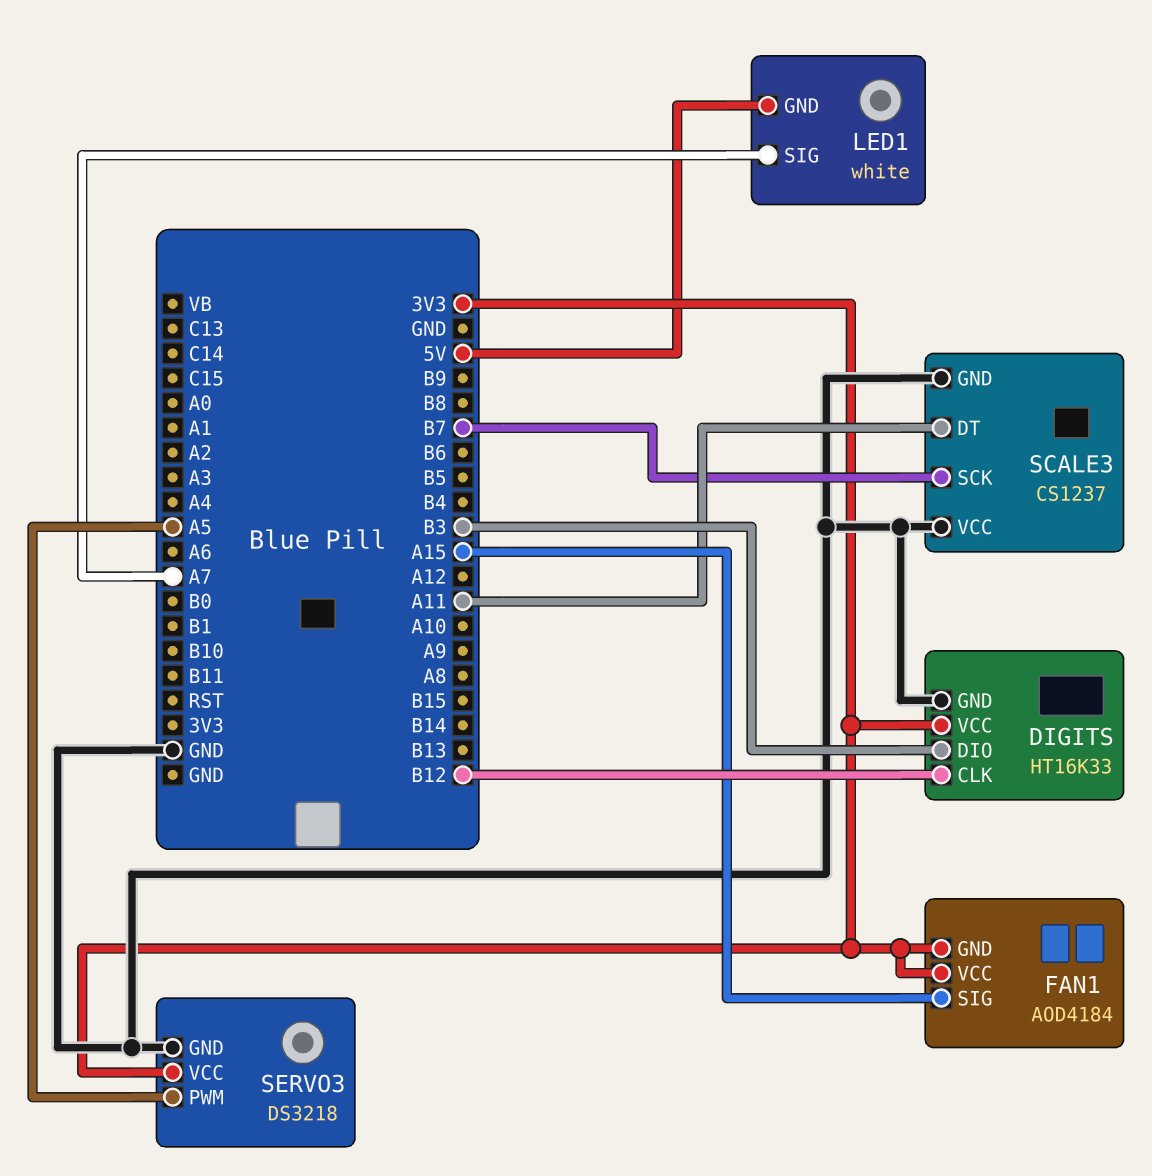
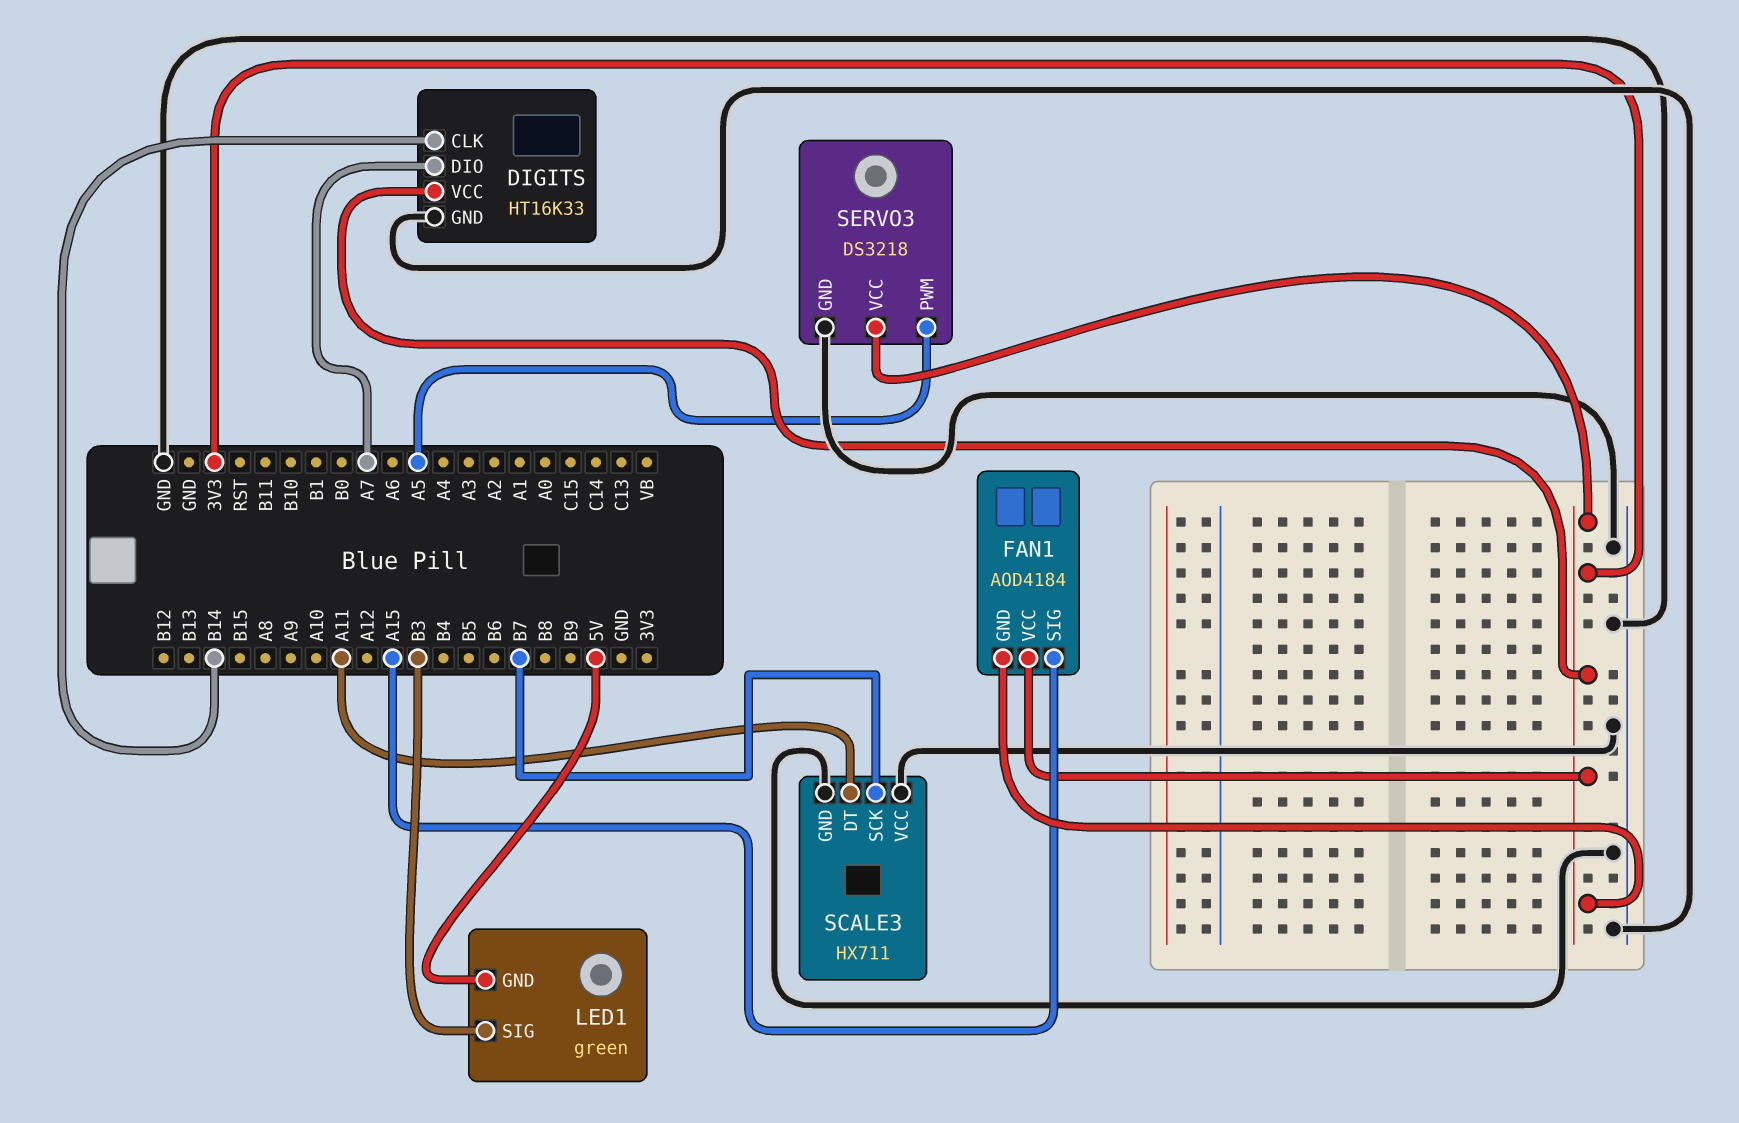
DIGITS pin CLK: B12 -> B14
DIGITS pin DIO: B3 -> A7
LED1: white -> green
LED1 pin SIG: A7 -> B3
SCALE3: CS1237 -> HX711

